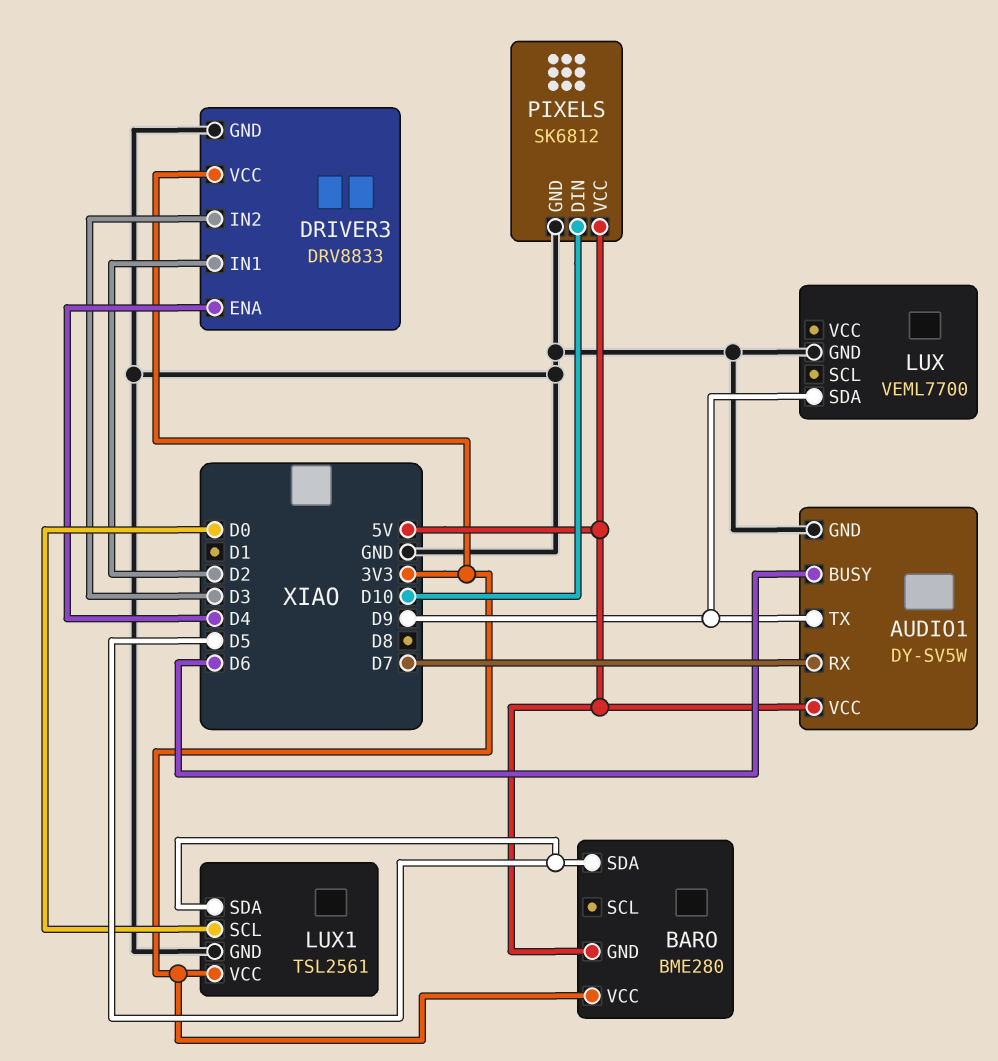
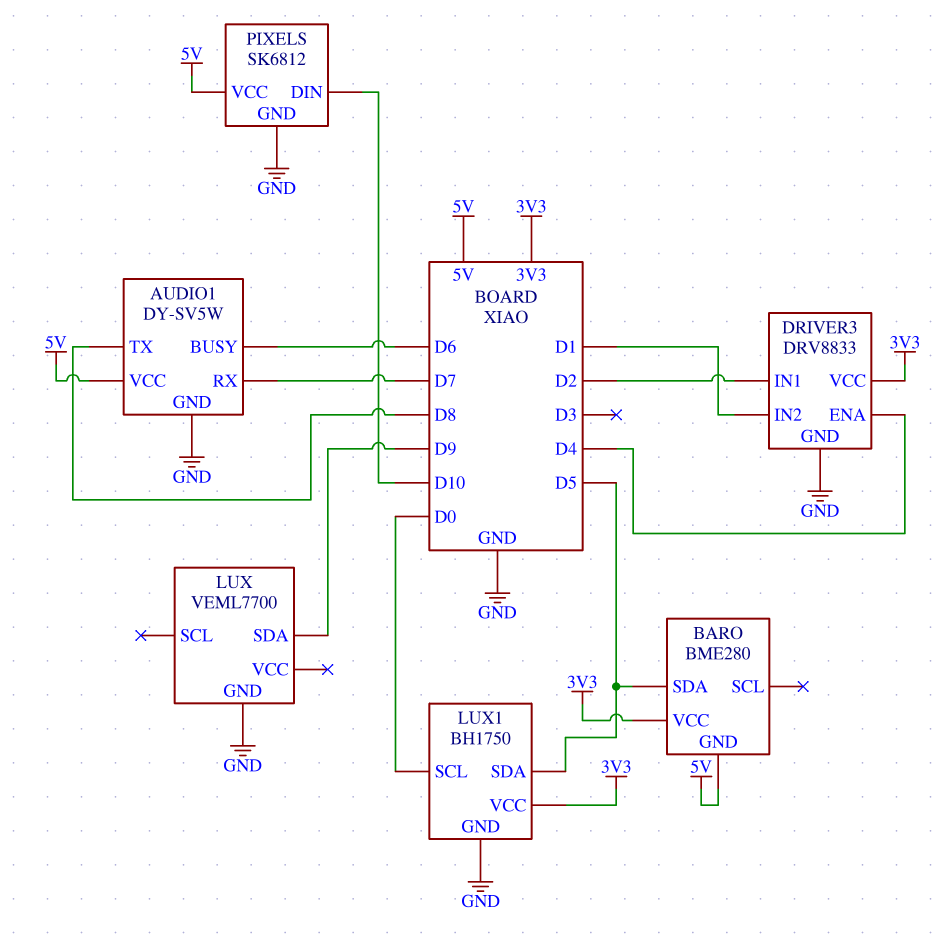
AUDIO1 pin TX: D9 -> D8
DRIVER3 pin IN2: D3 -> D1
LUX1: TSL2561 -> BH1750

